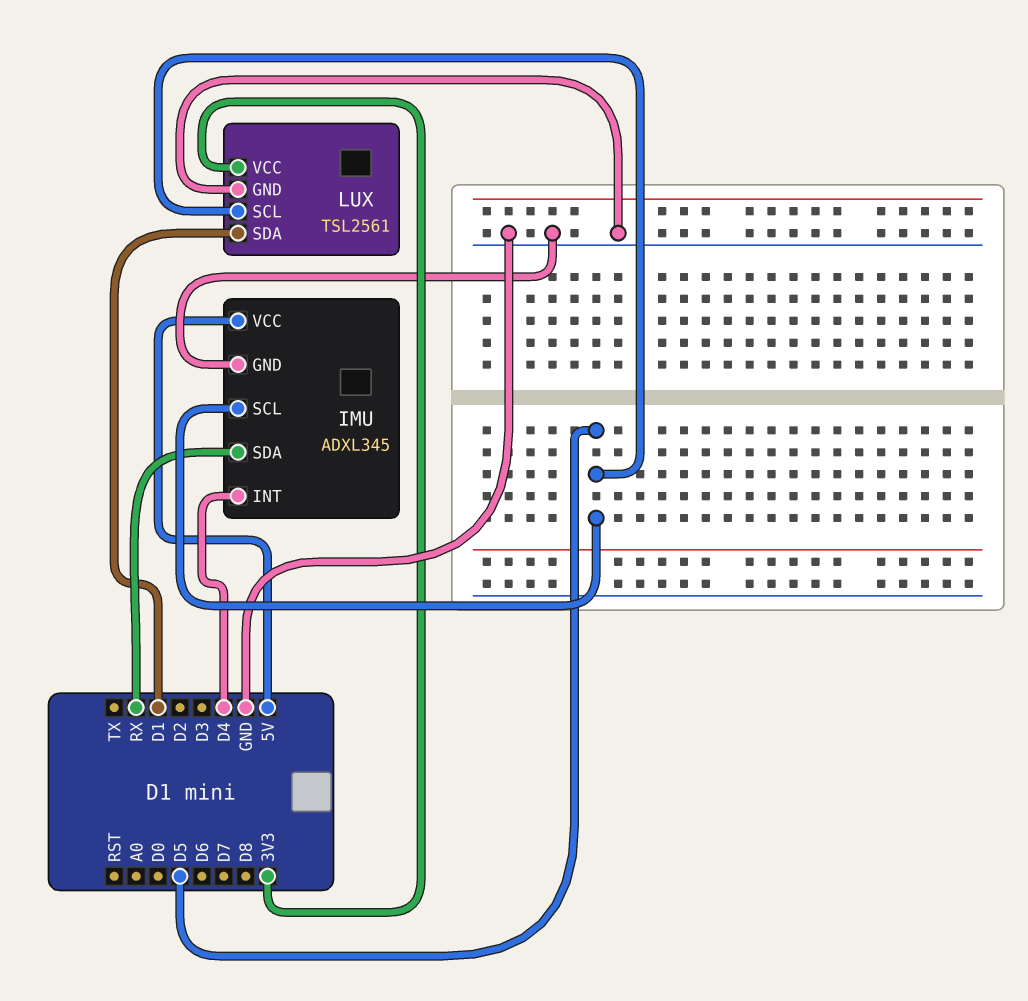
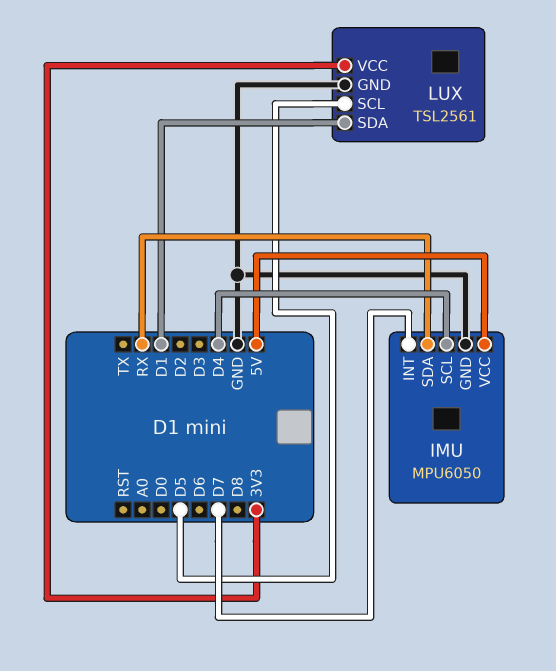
IMU: ADXL345 -> MPU6050
IMU pin INT: D4 -> D7
IMU pin SCL: D5 -> D4

